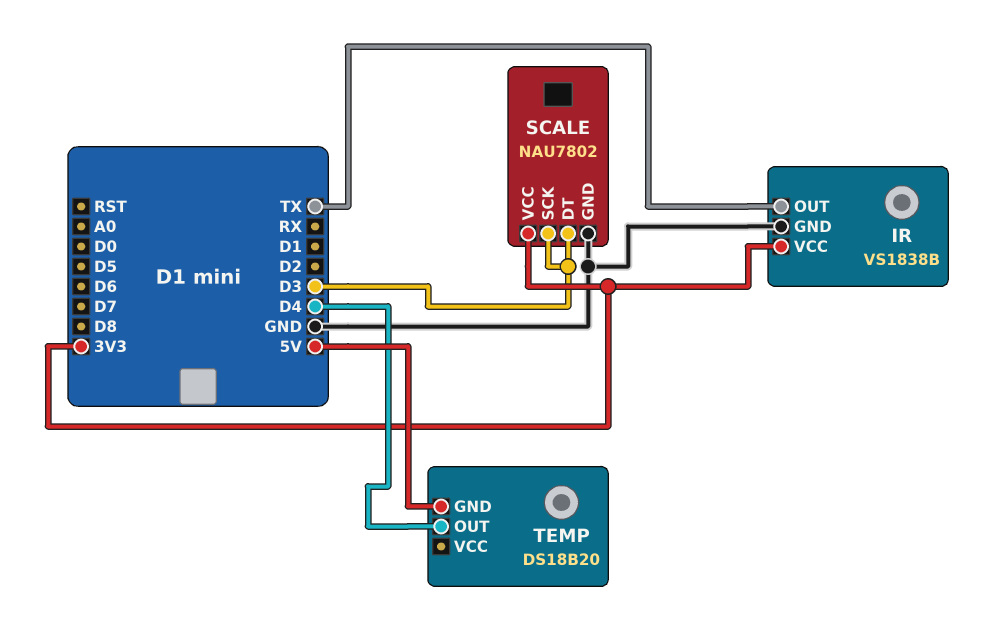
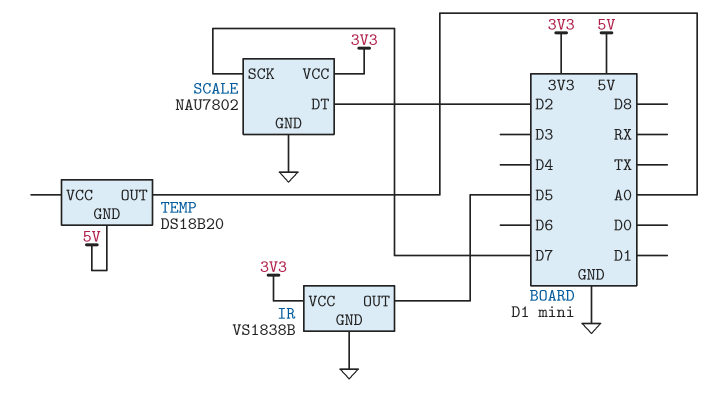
IR pin OUT: TX -> D5
SCALE pin DT: D3 -> D2
SCALE pin SCK: D3 -> D7
TEMP pin OUT: D4 -> A0

